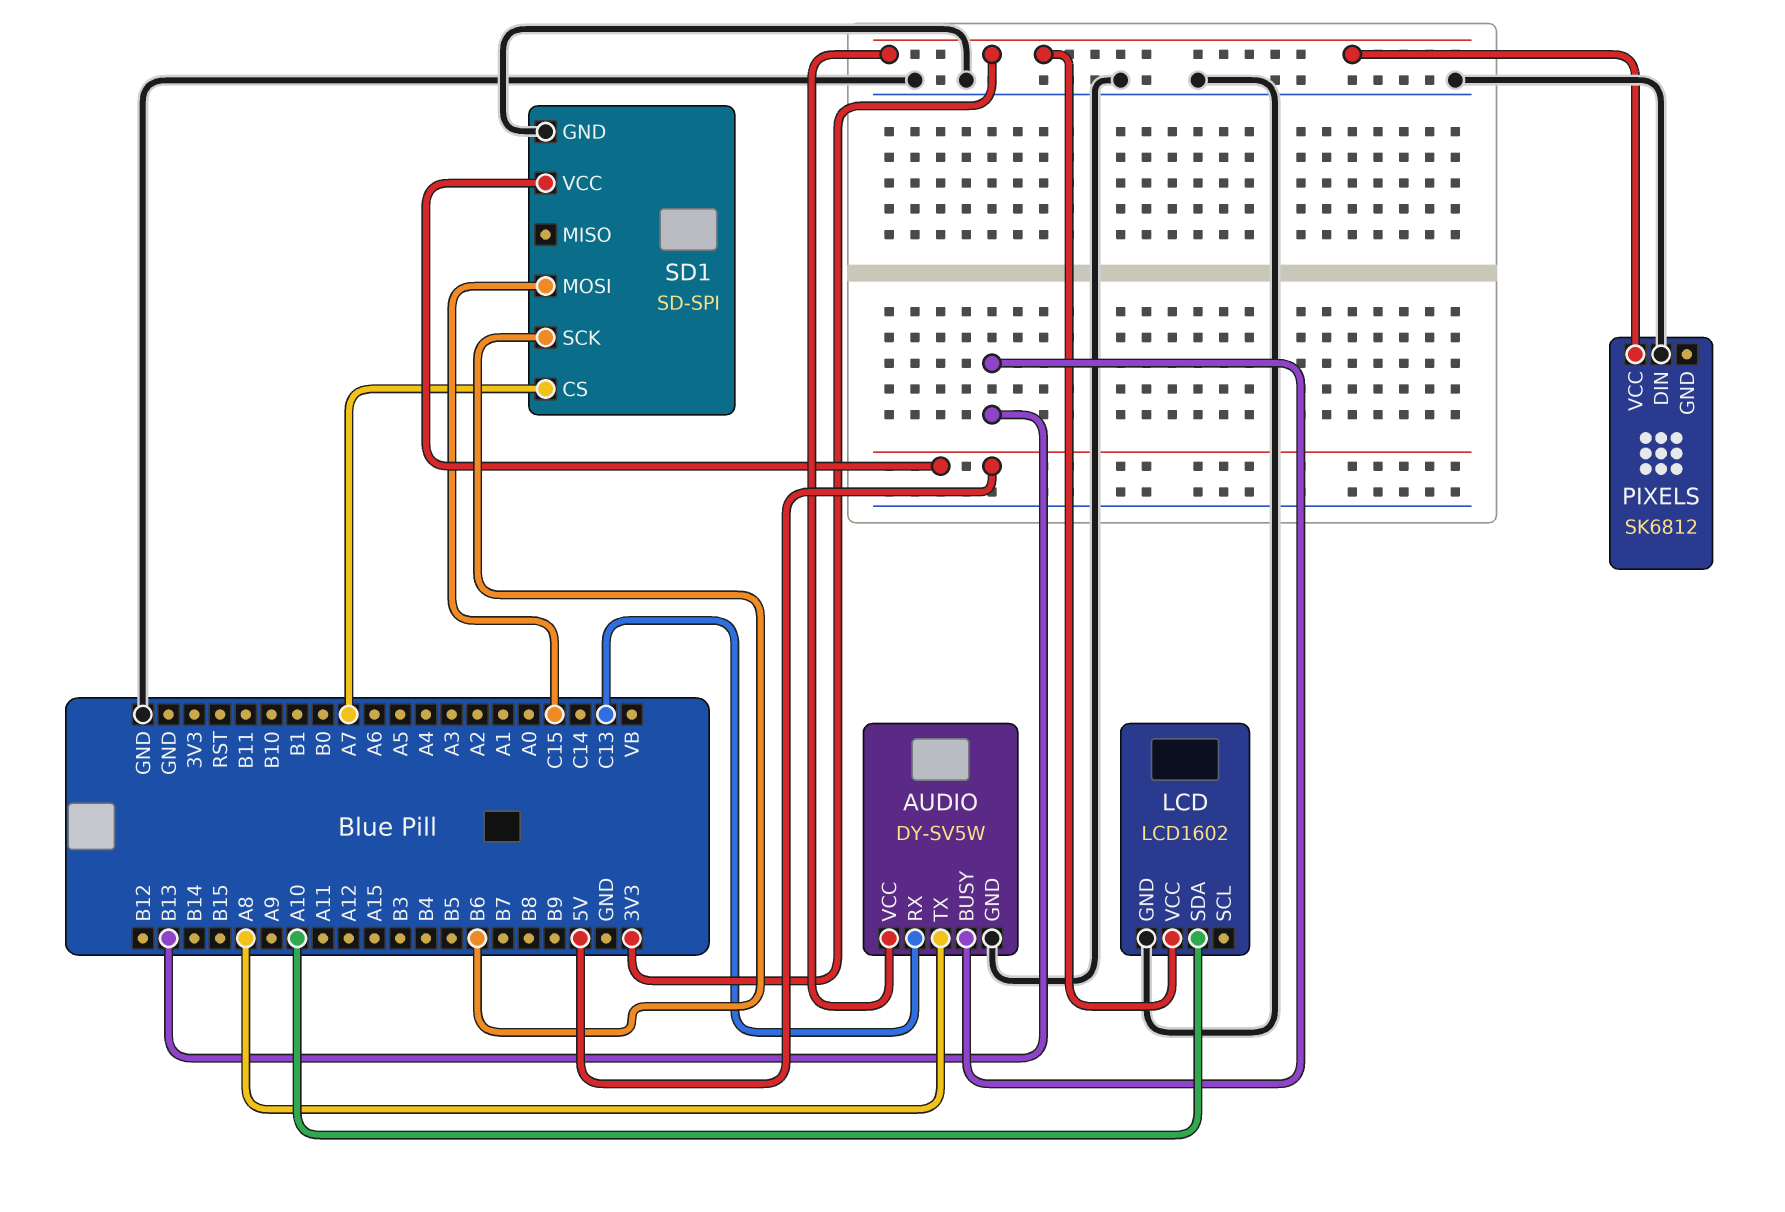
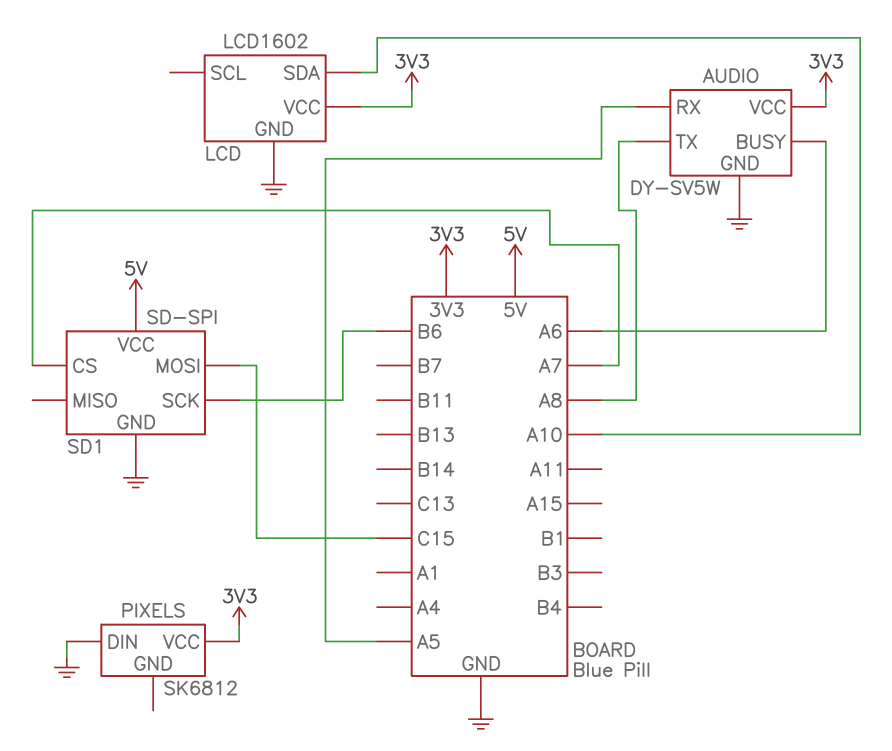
AUDIO pin BUSY: B13 -> A6
AUDIO pin RX: C13 -> A5

